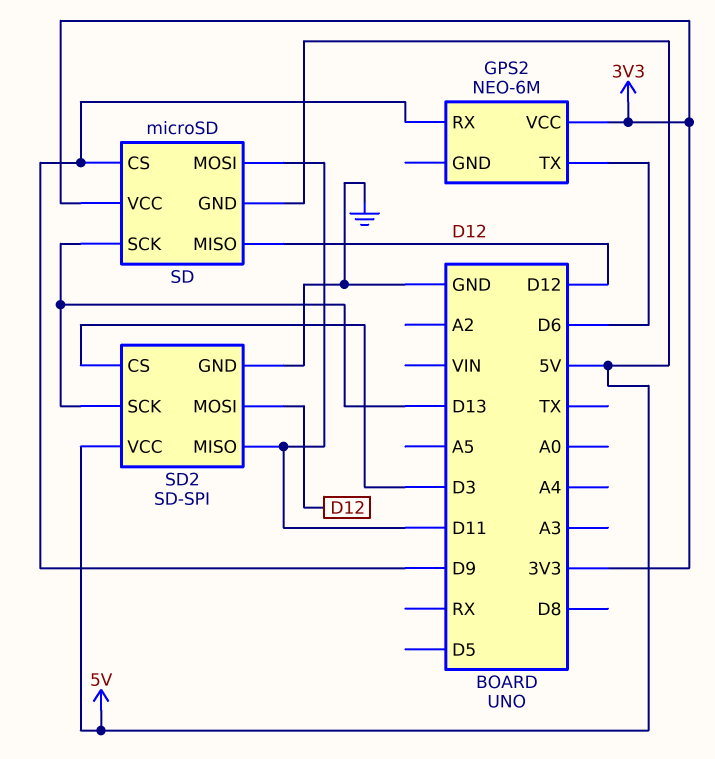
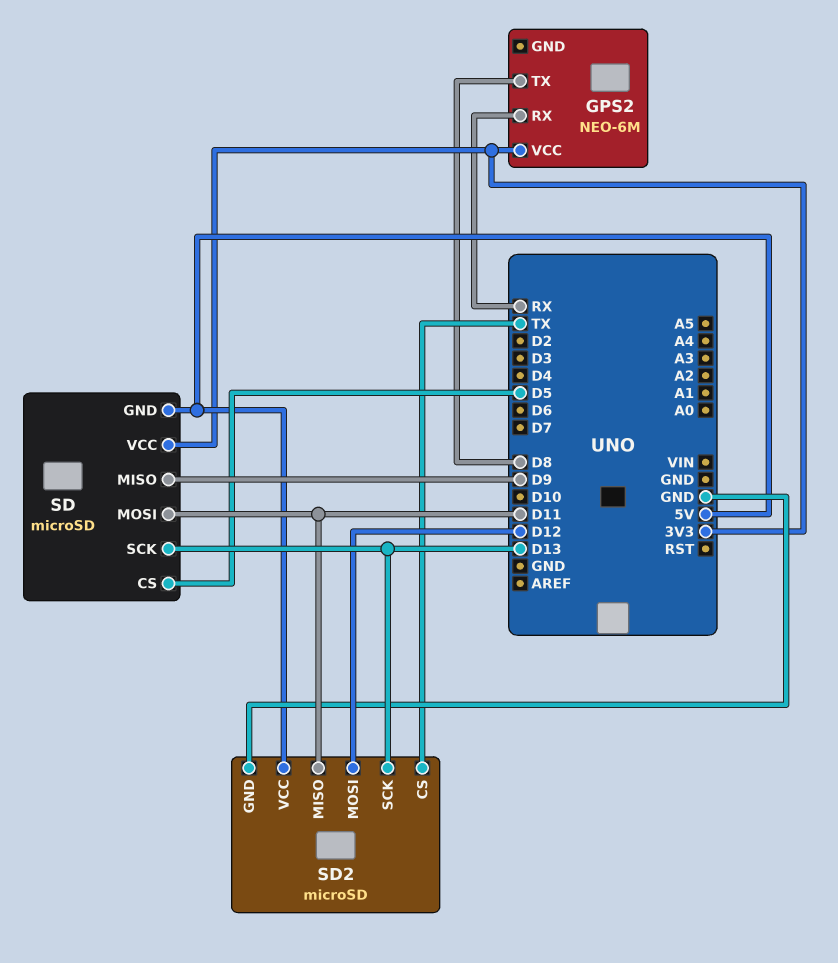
GPS2 pin RX: D9 -> RX
GPS2 pin TX: D6 -> D8
SD pin CS: D9 -> D5
SD pin MISO: D12 -> D9
SD2: SD-SPI -> microSD
SD2 pin CS: D3 -> TX

